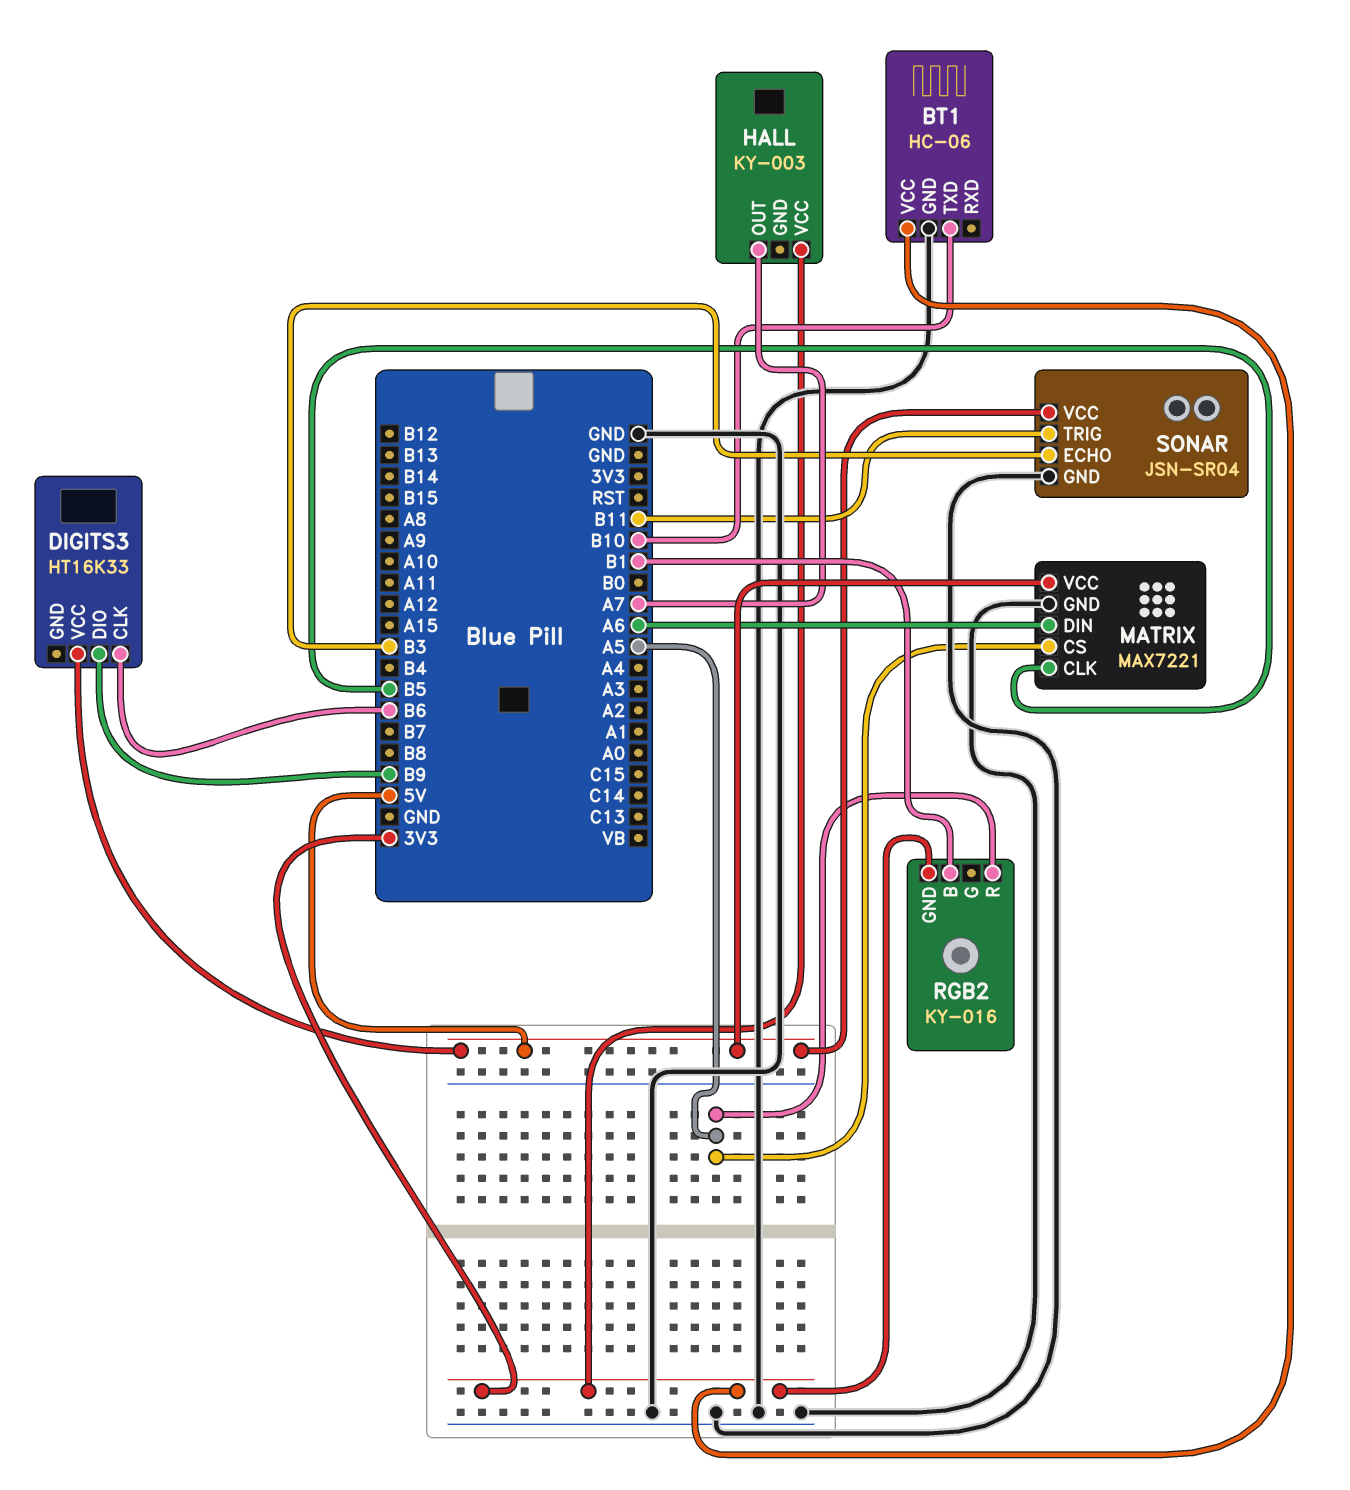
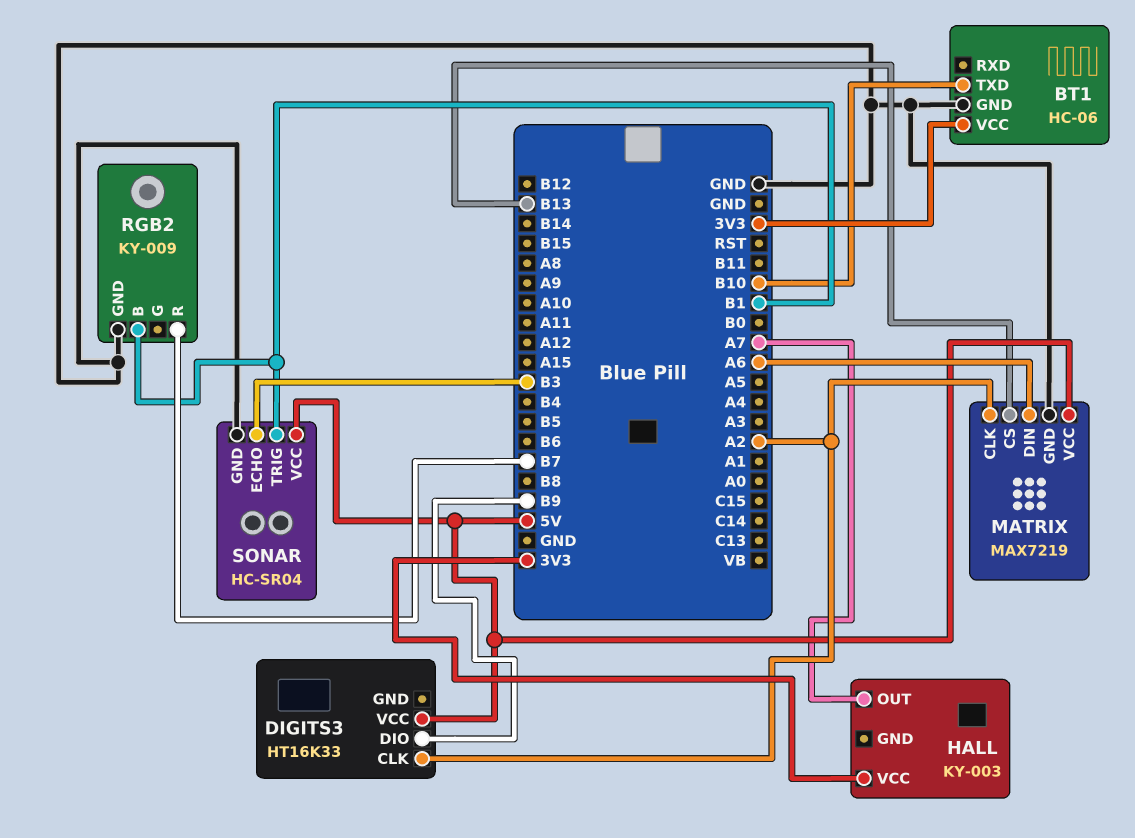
DIGITS3 pin CLK: B6 -> A2
MATRIX: MAX7221 -> MAX7219
MATRIX pin CLK: B5 -> A2
MATRIX pin CS: A5 -> B13
RGB2: KY-016 -> KY-009
RGB2 pin GND: 3V3 -> GND
RGB2 pin R: A5 -> B7
SONAR: JSN-SR04 -> HC-SR04
SONAR pin TRIG: B11 -> B1

